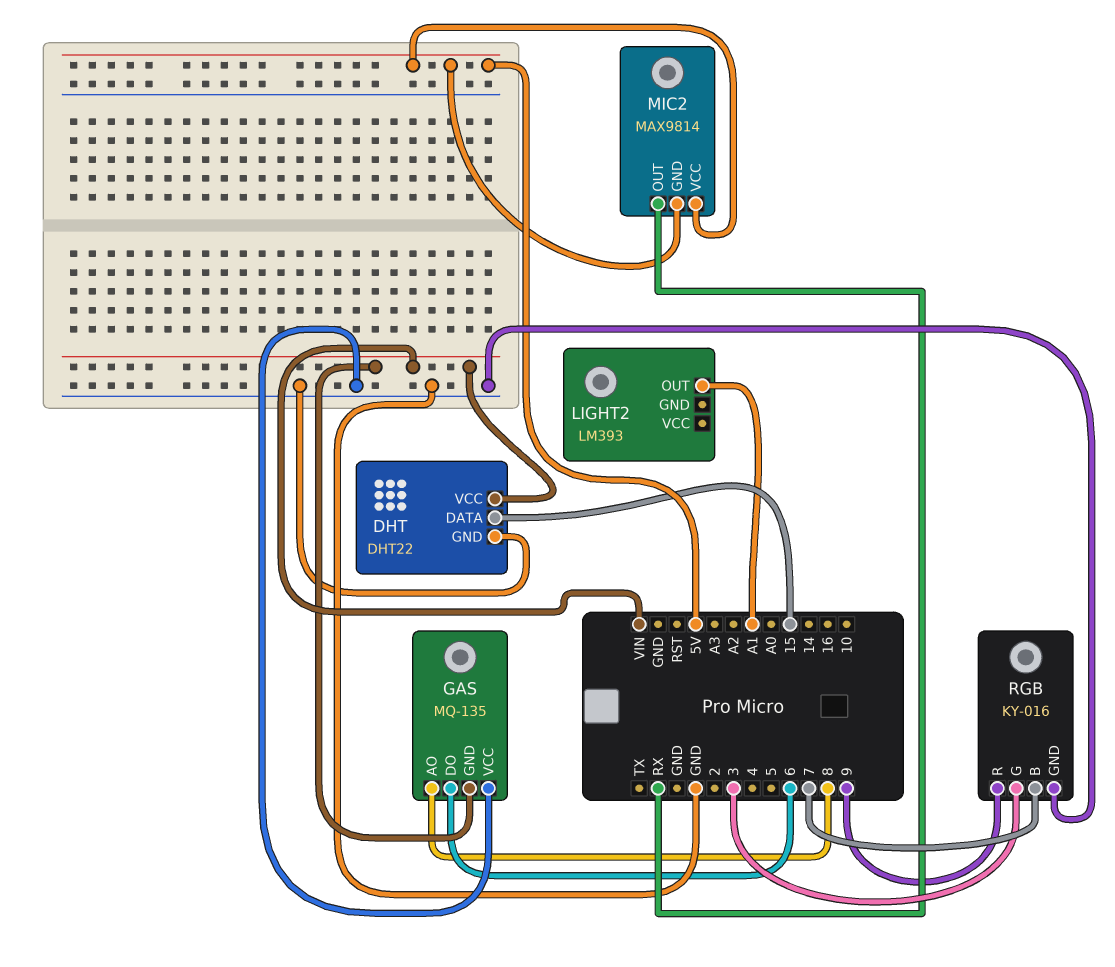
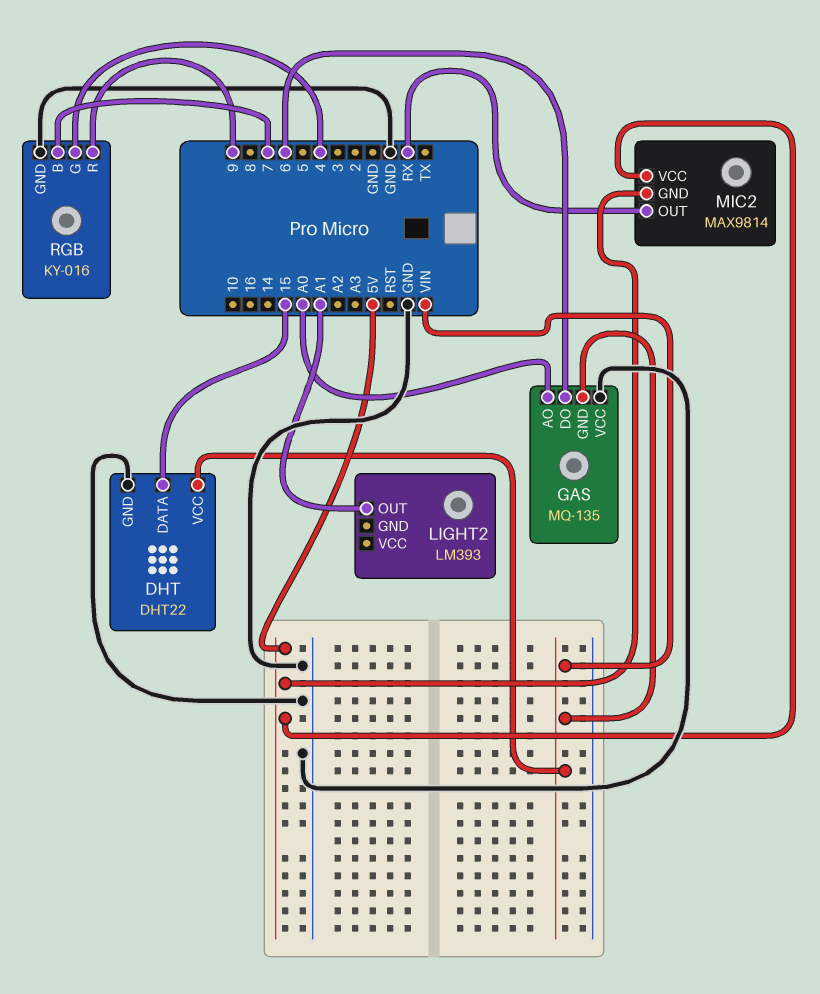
GAS pin AO: 8 -> A0
RGB pin G: 3 -> 4

